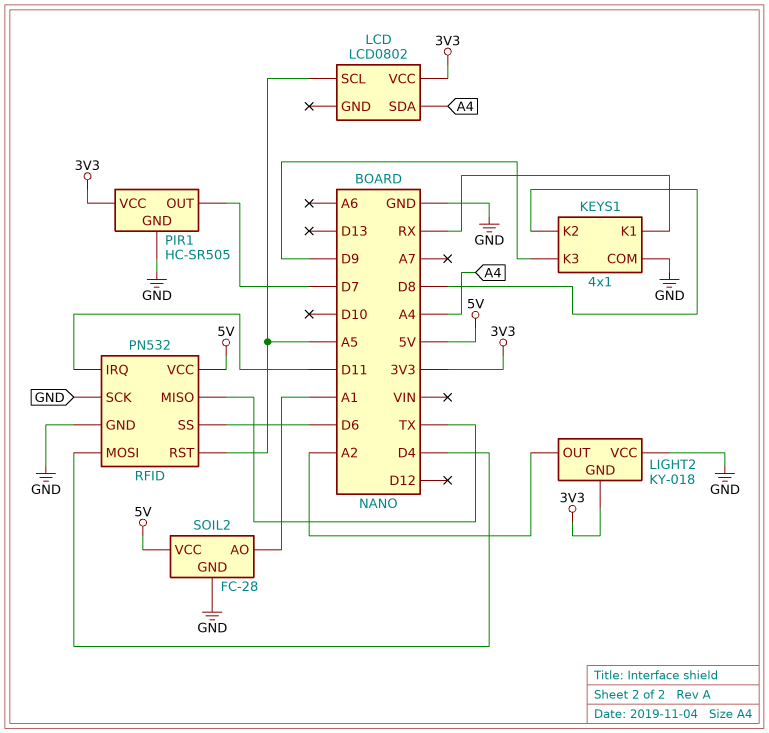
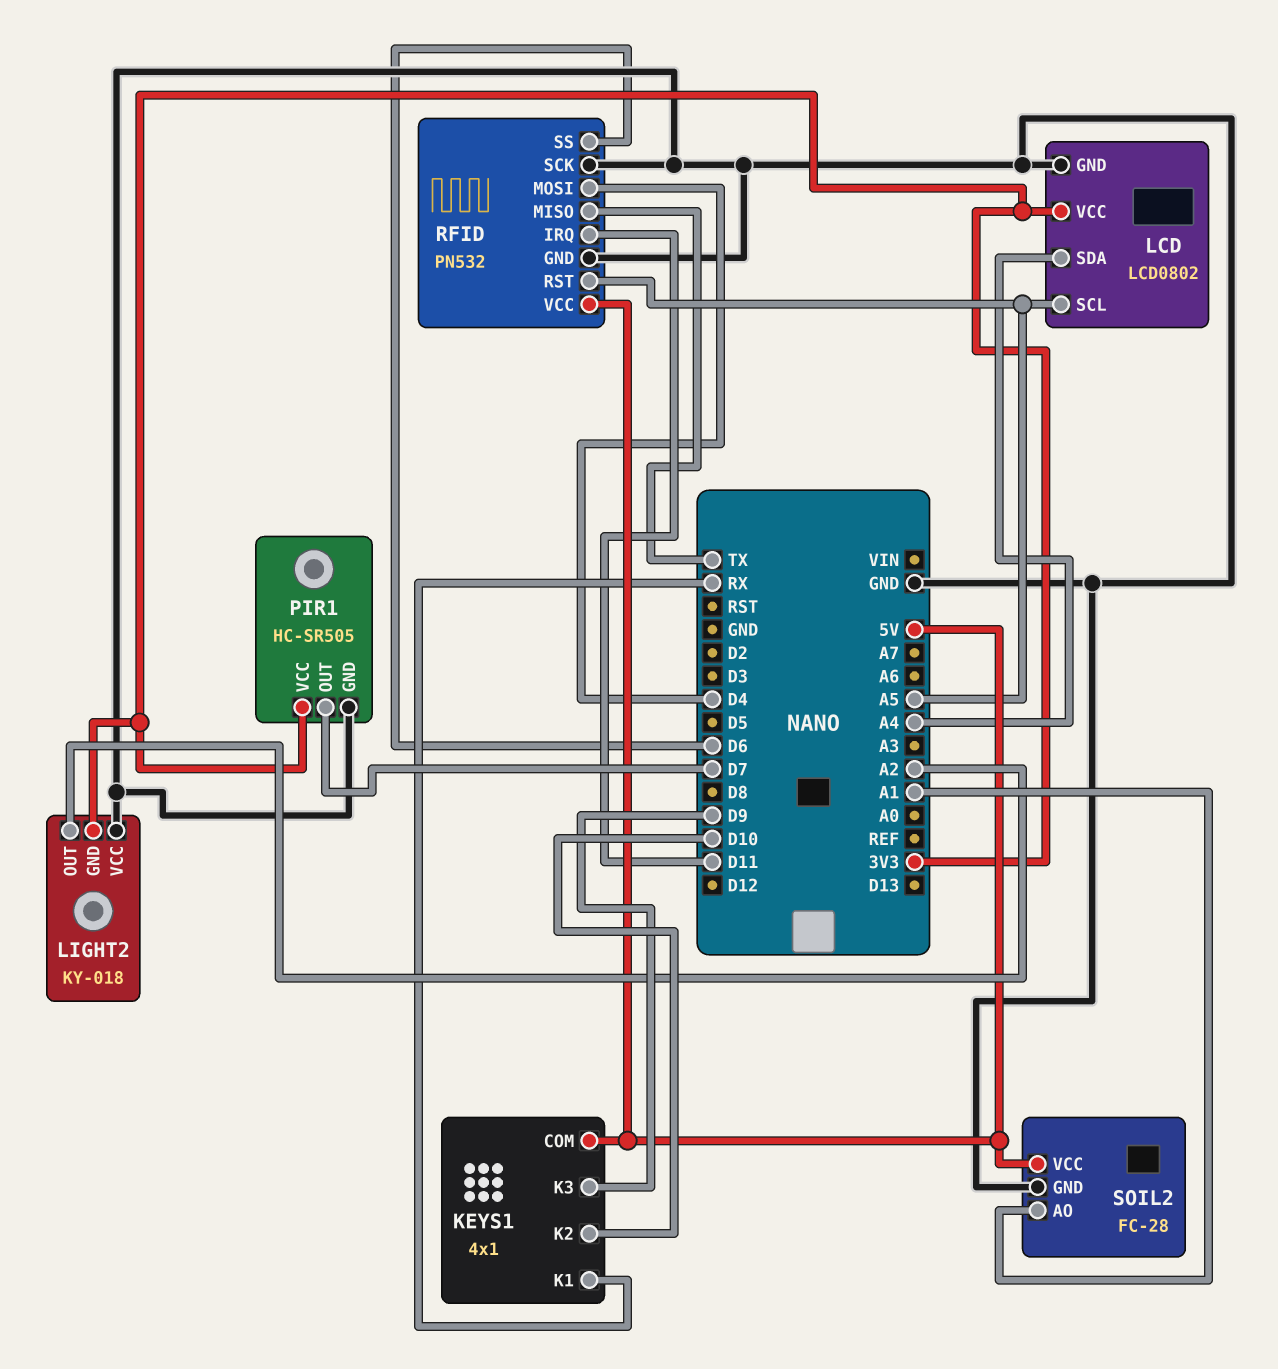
KEYS1 pin COM: GND -> 5V
KEYS1 pin K2: D8 -> D10
LCD pin GND: none -> GND

